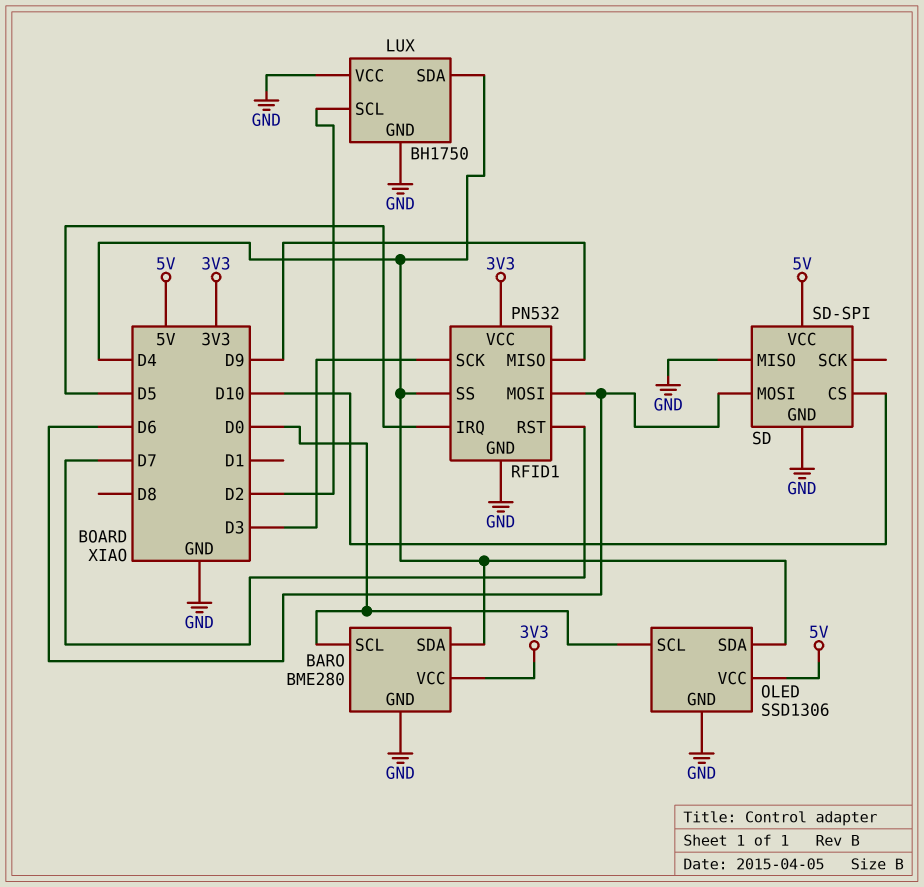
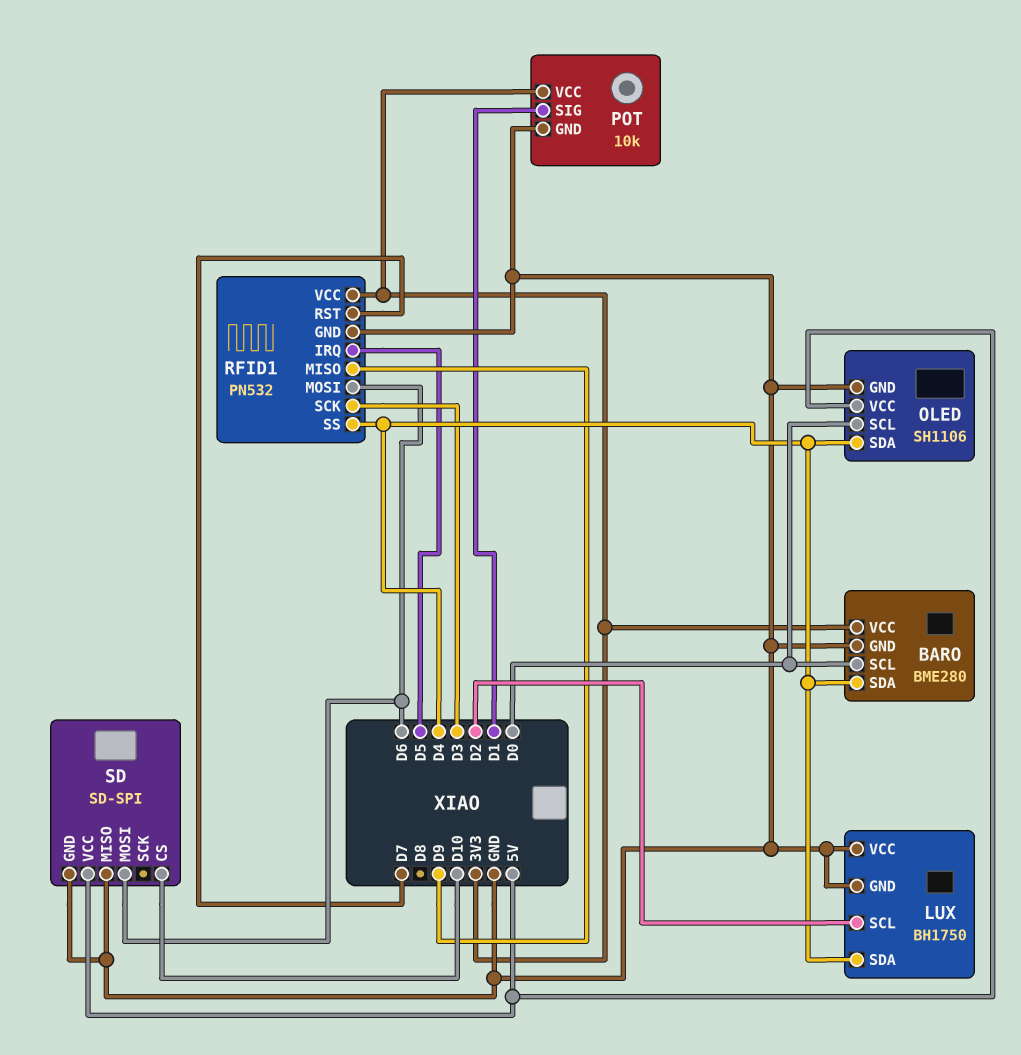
OLED: SSD1306 -> SH1106
POT: none -> 10k
POT pin GND: none -> GND
POT pin SIG: none -> D1
POT pin VCC: none -> 3V3

